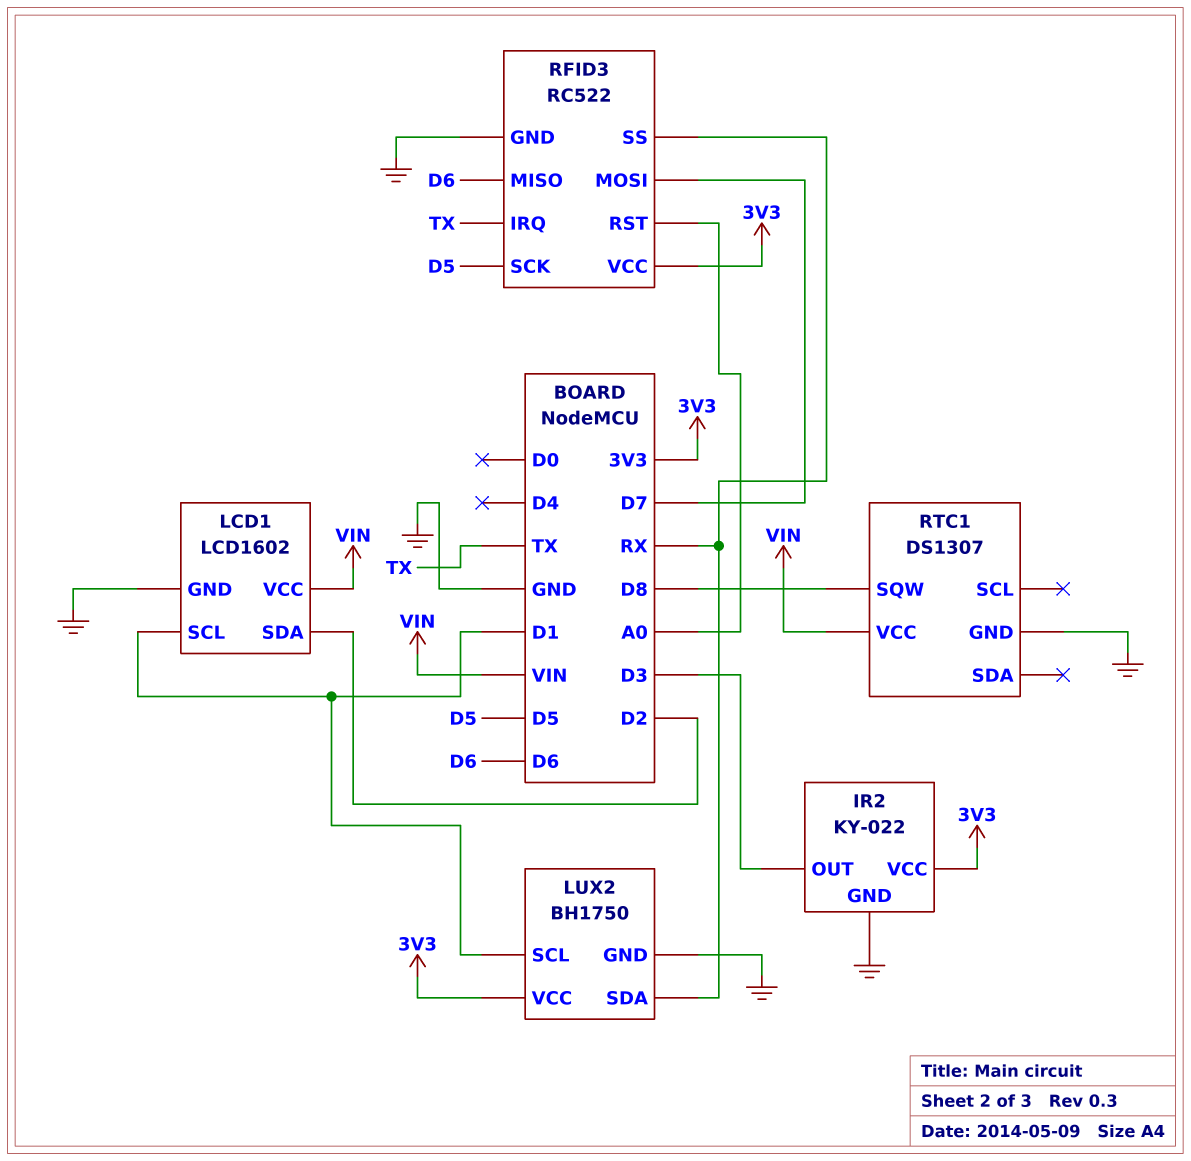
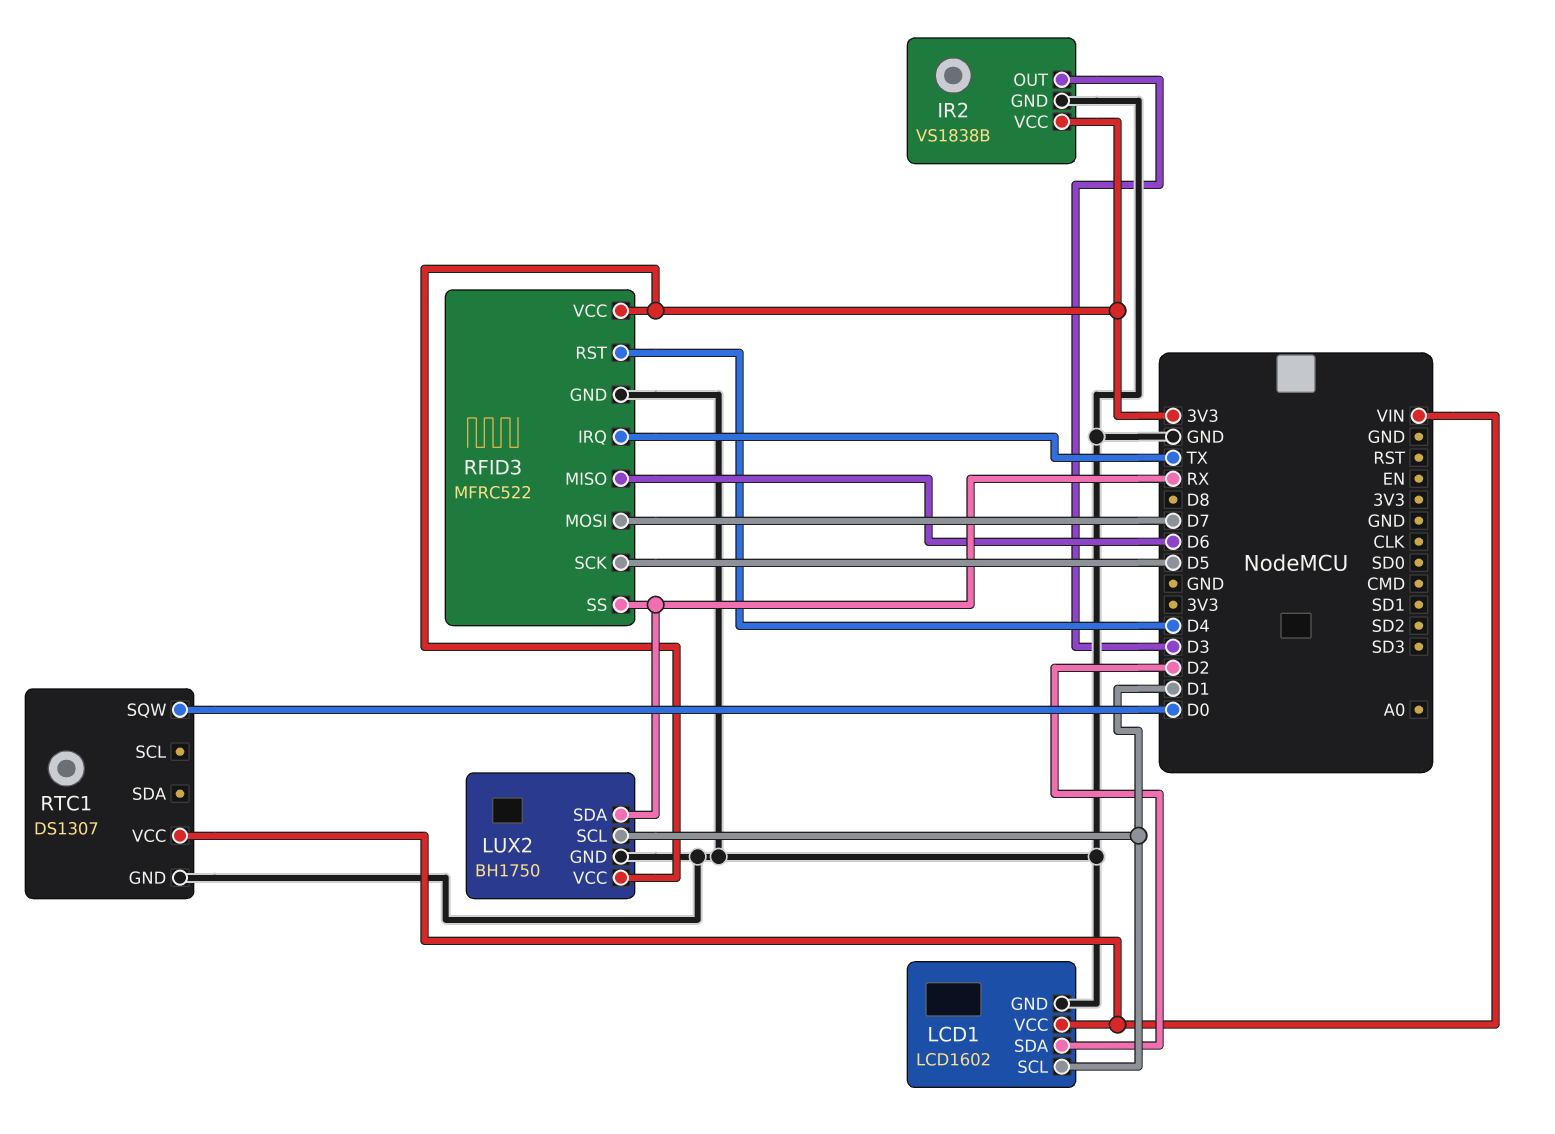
IR2: KY-022 -> VS1838B
RFID3: RC522 -> MFRC522
RFID3 pin RST: A0 -> D4
RTC1 pin SQW: D8 -> D0

